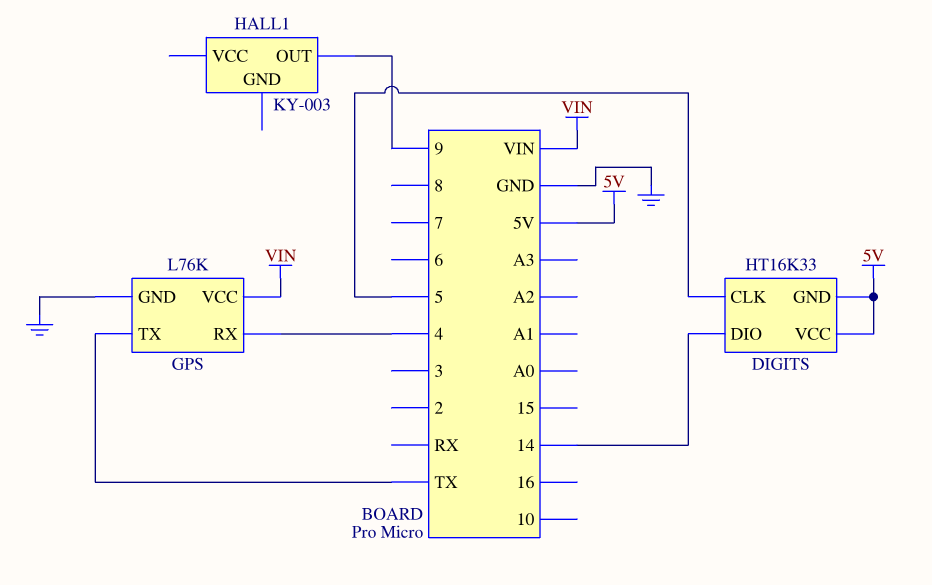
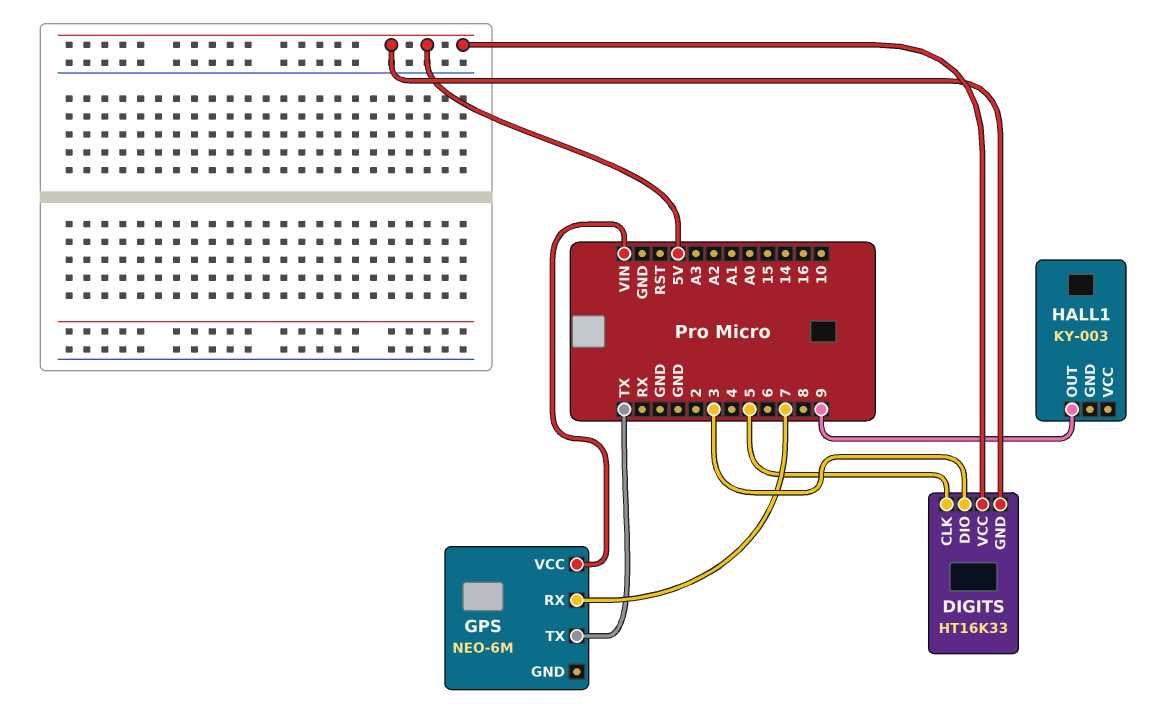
DIGITS pin DIO: 14 -> 3
GPS: L76K -> NEO-6M
GPS pin GND: GND -> none
GPS pin RX: 4 -> 7

